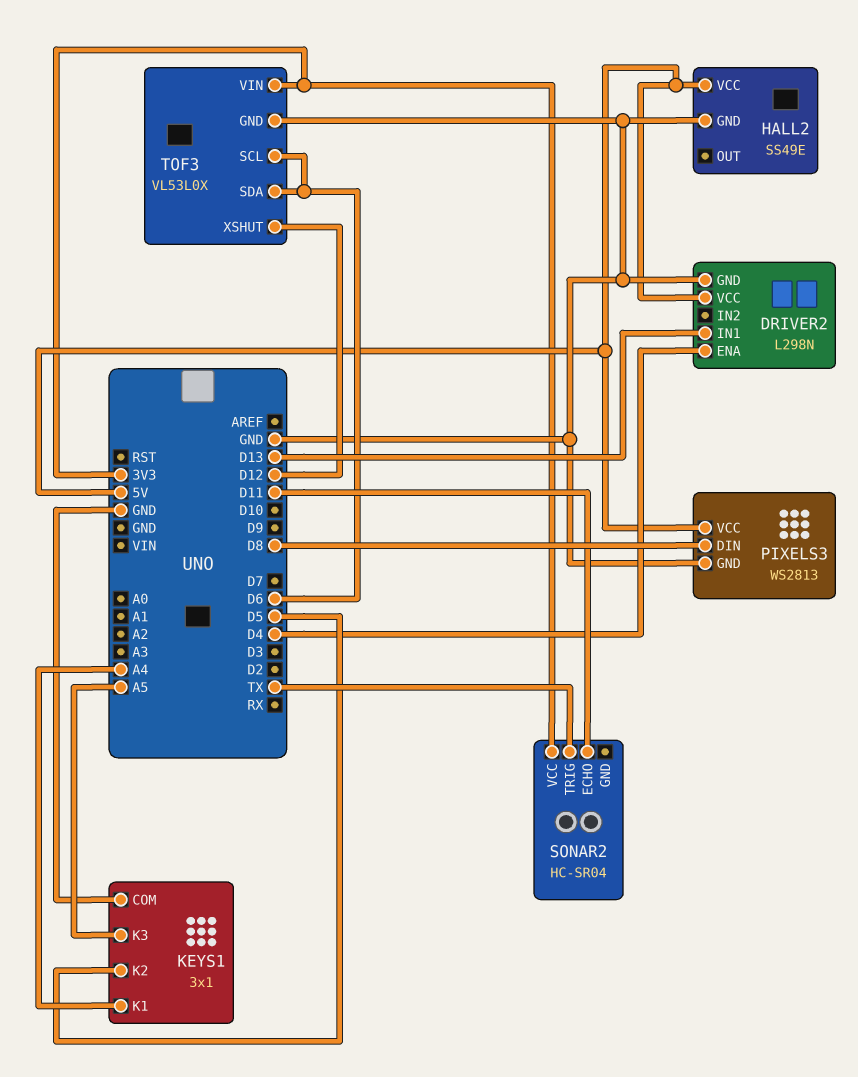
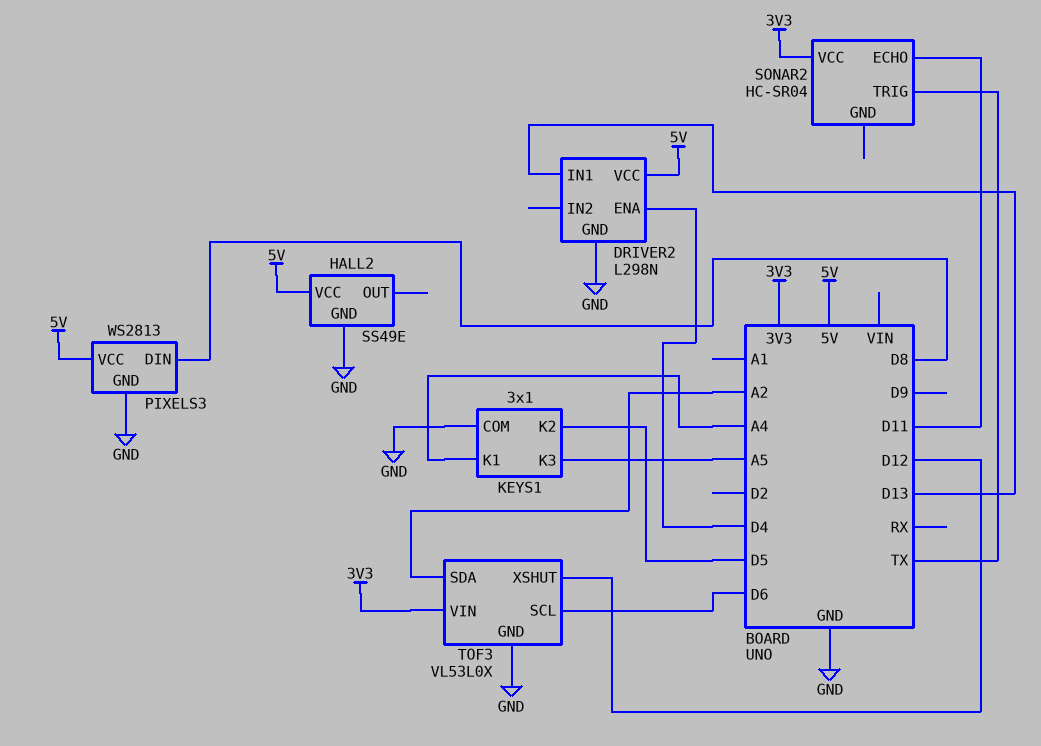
TOF3 pin SDA: D6 -> A2

